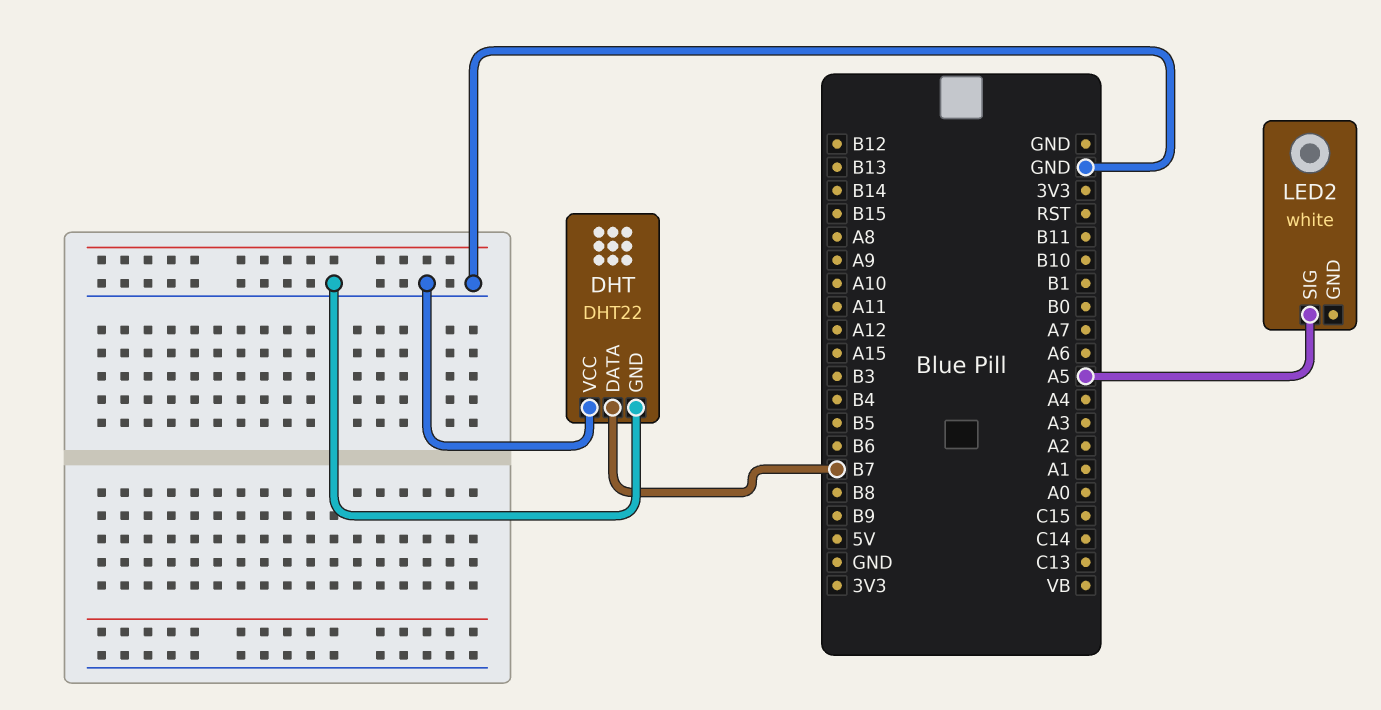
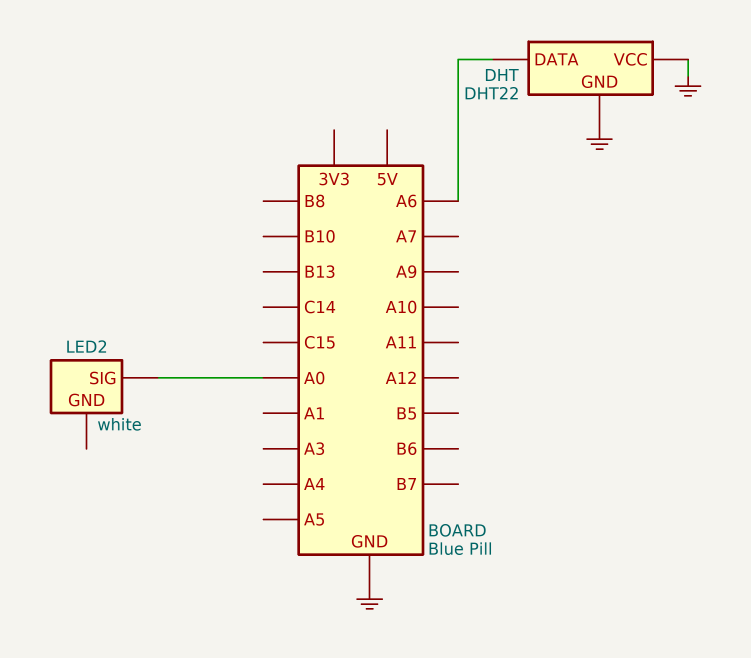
DHT pin DATA: B7 -> A6
LED2 pin SIG: A5 -> A0

